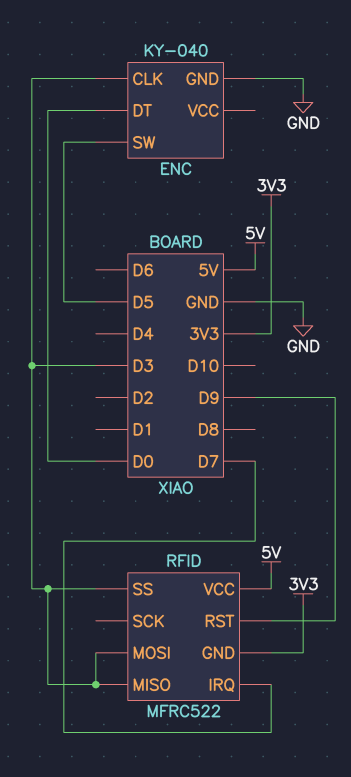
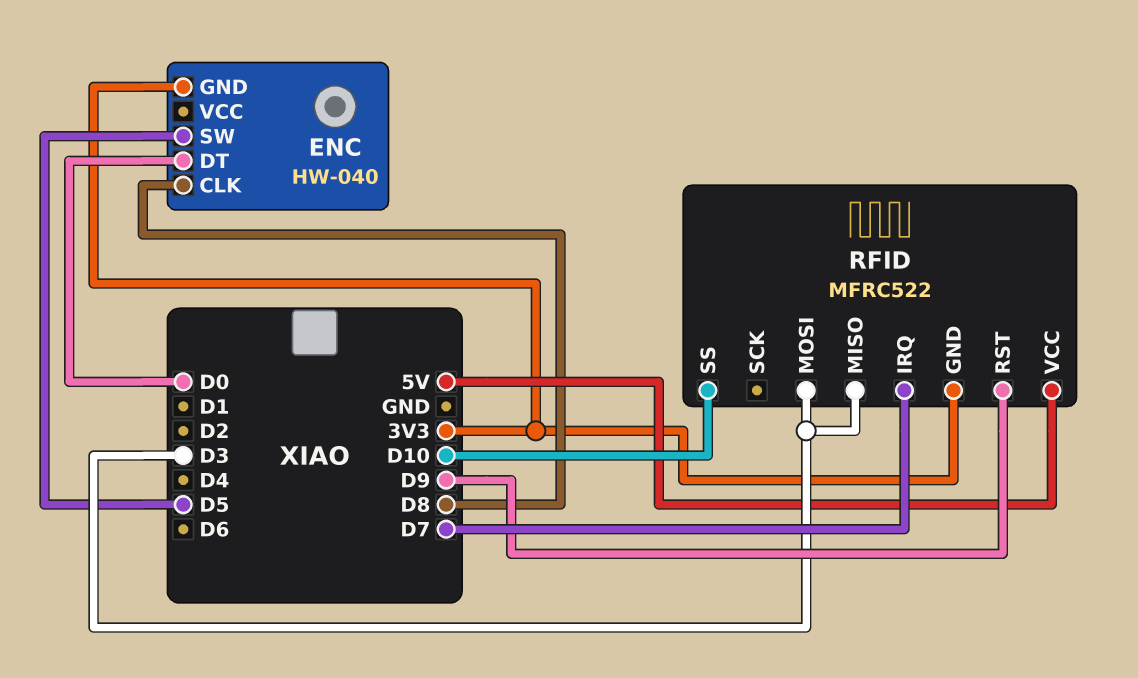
ENC: KY-040 -> HW-040
ENC pin CLK: D3 -> D8
ENC pin GND: GND -> 3V3
RFID pin SS: D3 -> D10

